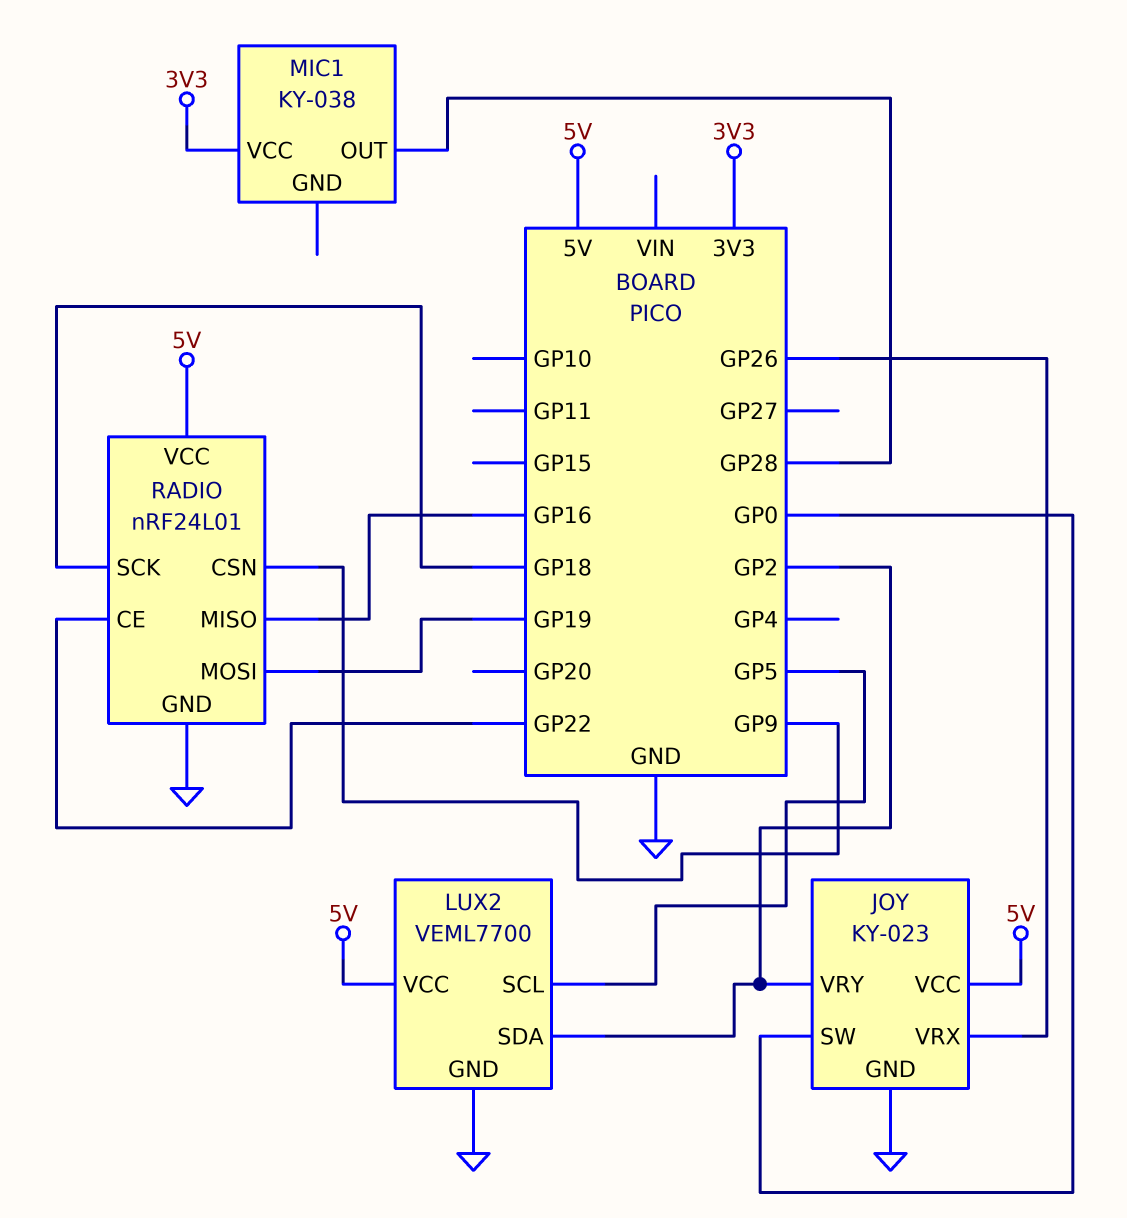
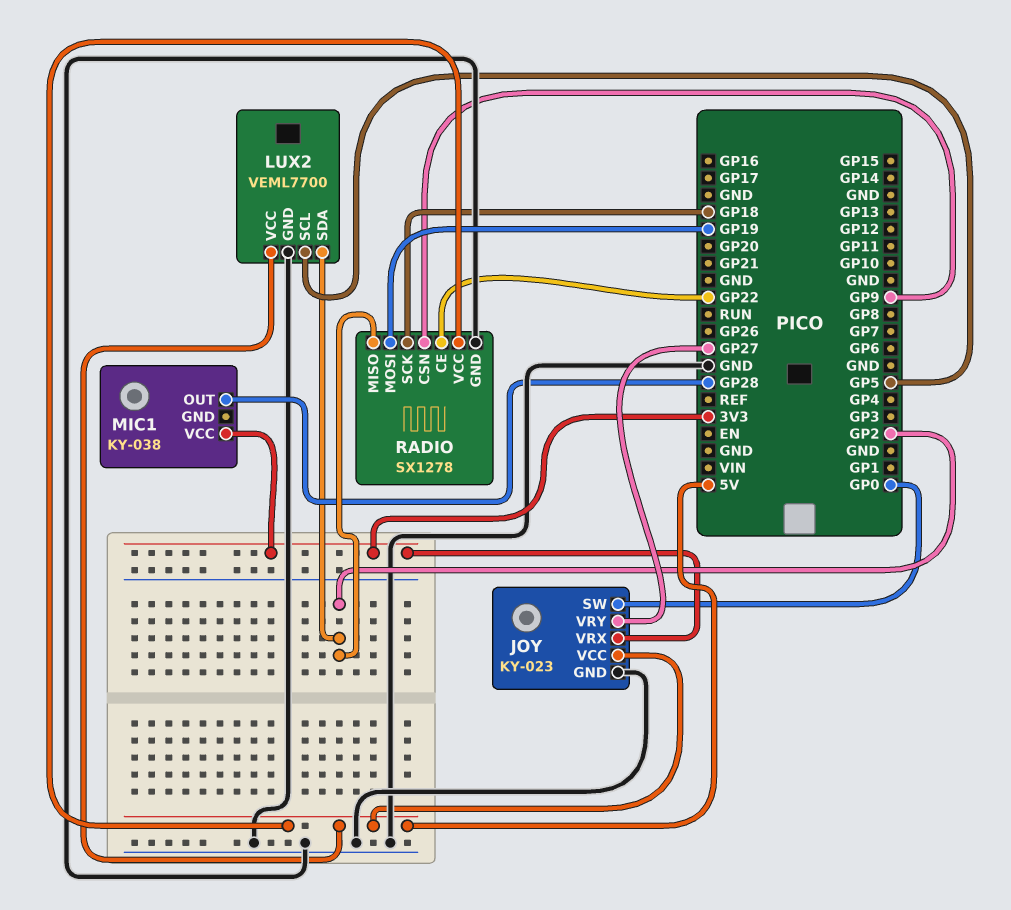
JOY pin VRX: GP26 -> 3V3
JOY pin VRY: GP2 -> GP27
RADIO: nRF24L01 -> SX1278
RADIO pin MISO: GP16 -> GP2

